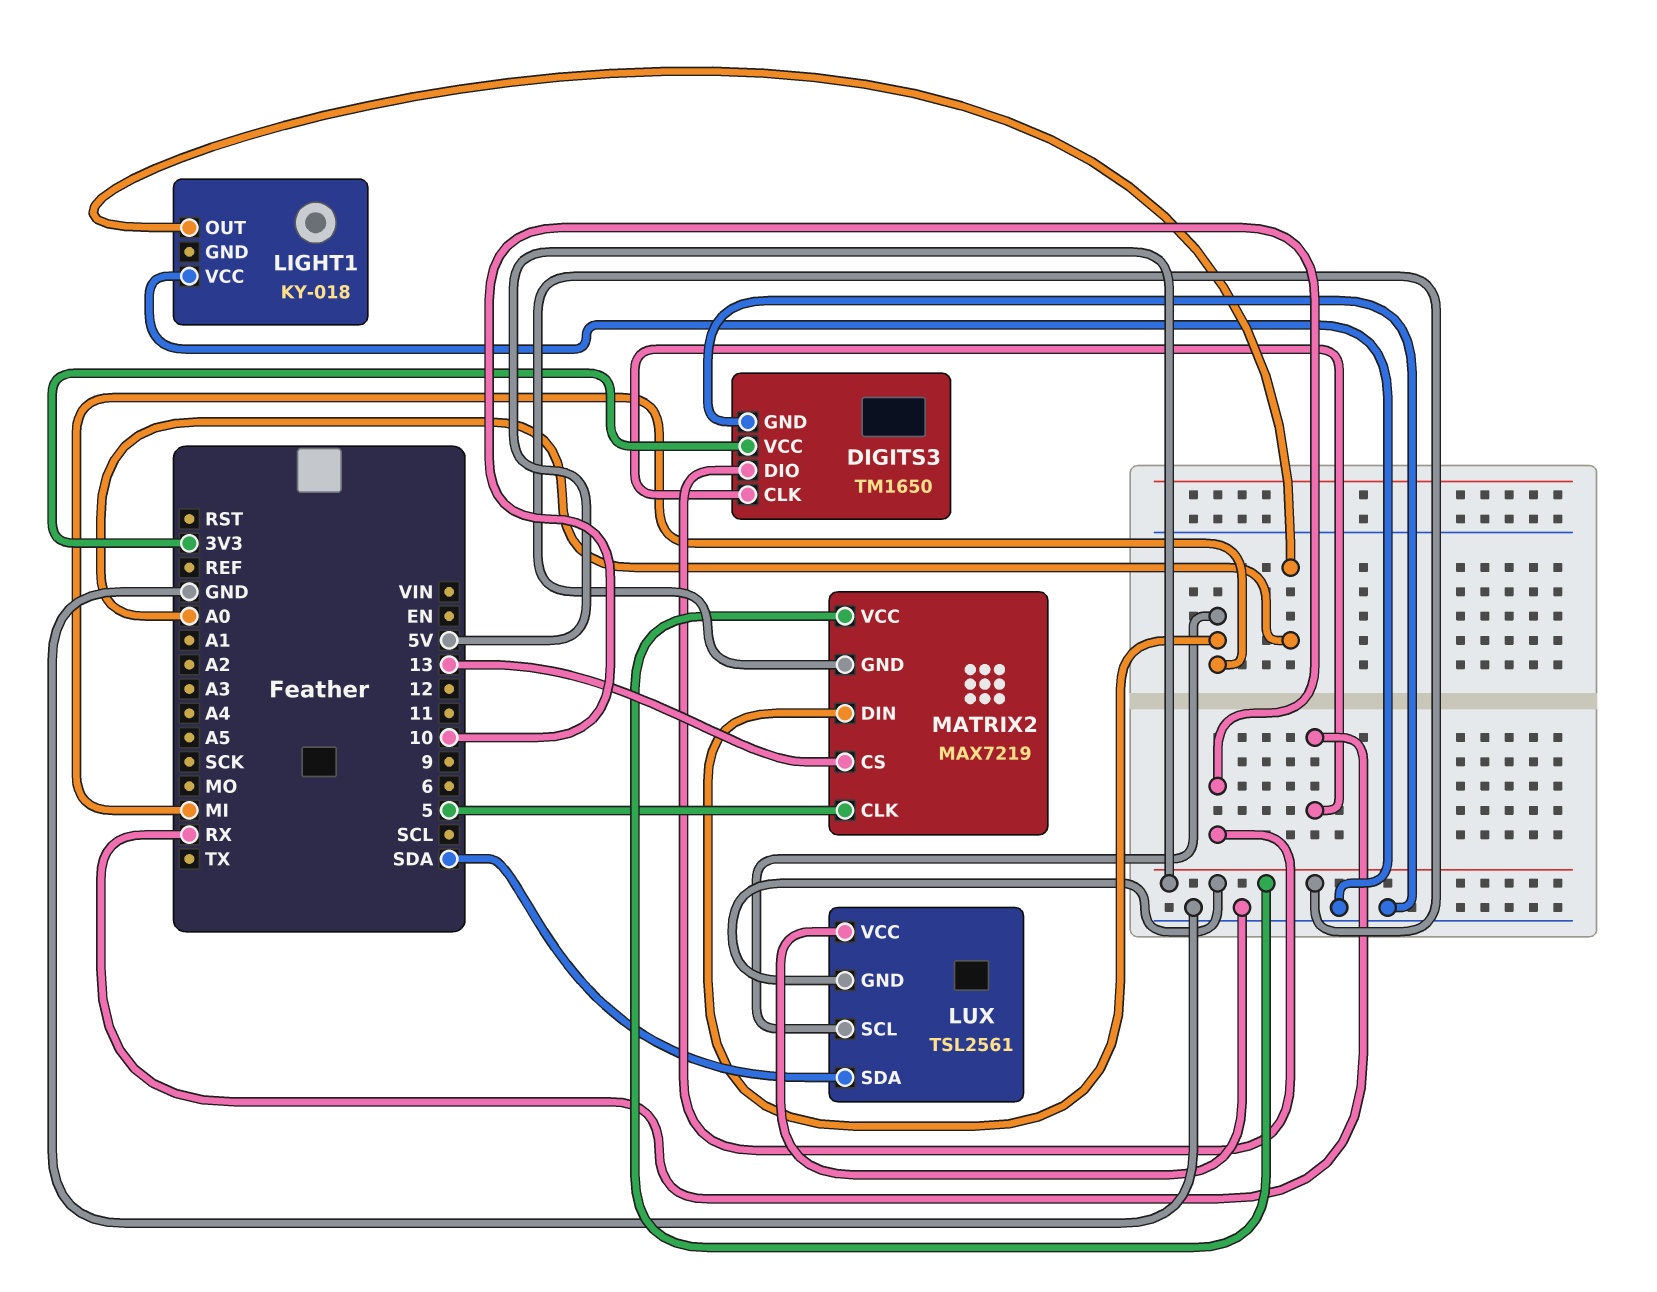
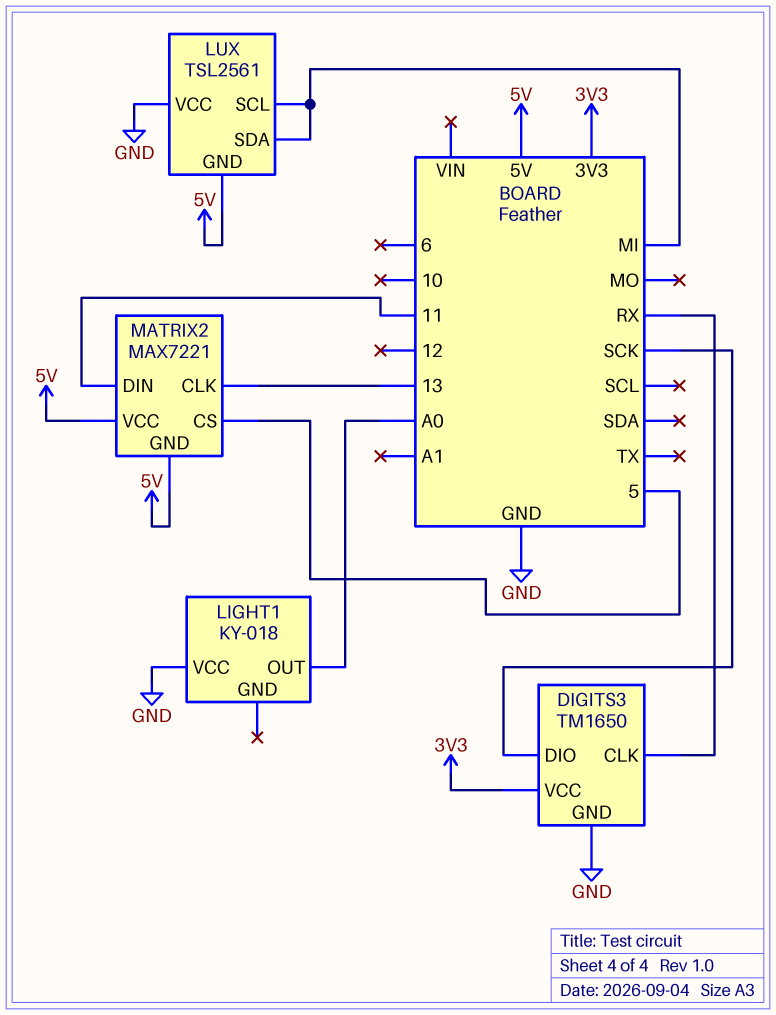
DIGITS3 pin DIO: 10 -> SCK
LUX pin SDA: SDA -> MI
MATRIX2: MAX7219 -> MAX7221
MATRIX2 pin CLK: 5 -> 13
MATRIX2 pin CS: 13 -> 5
MATRIX2 pin DIN: MI -> 11

